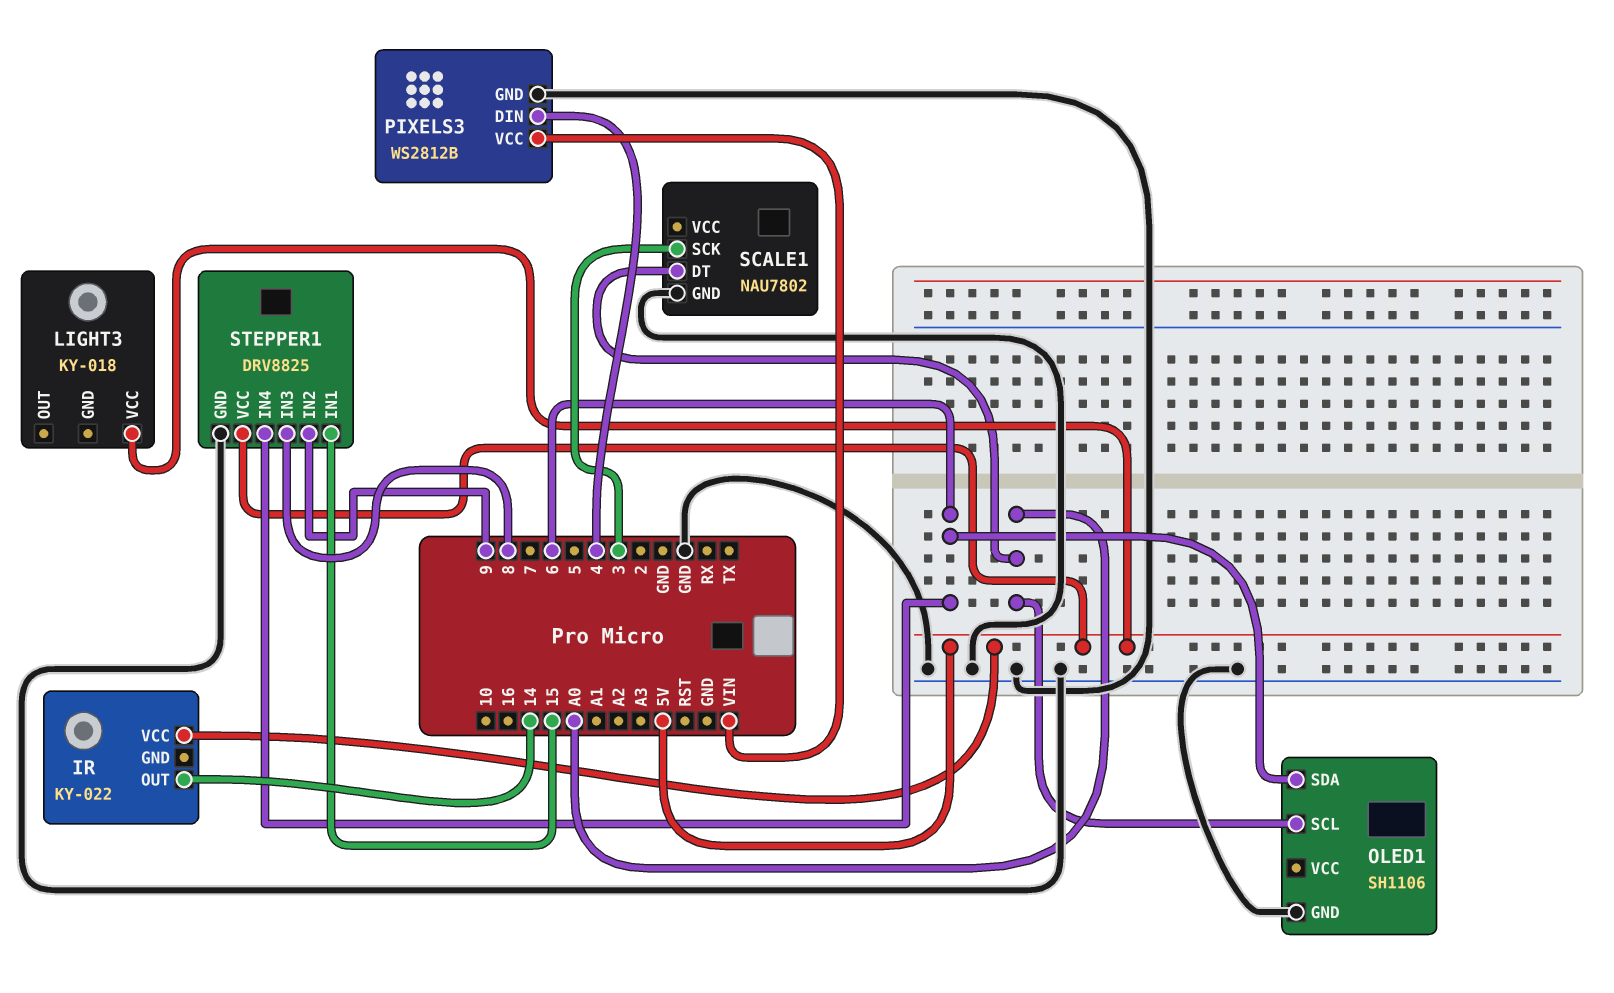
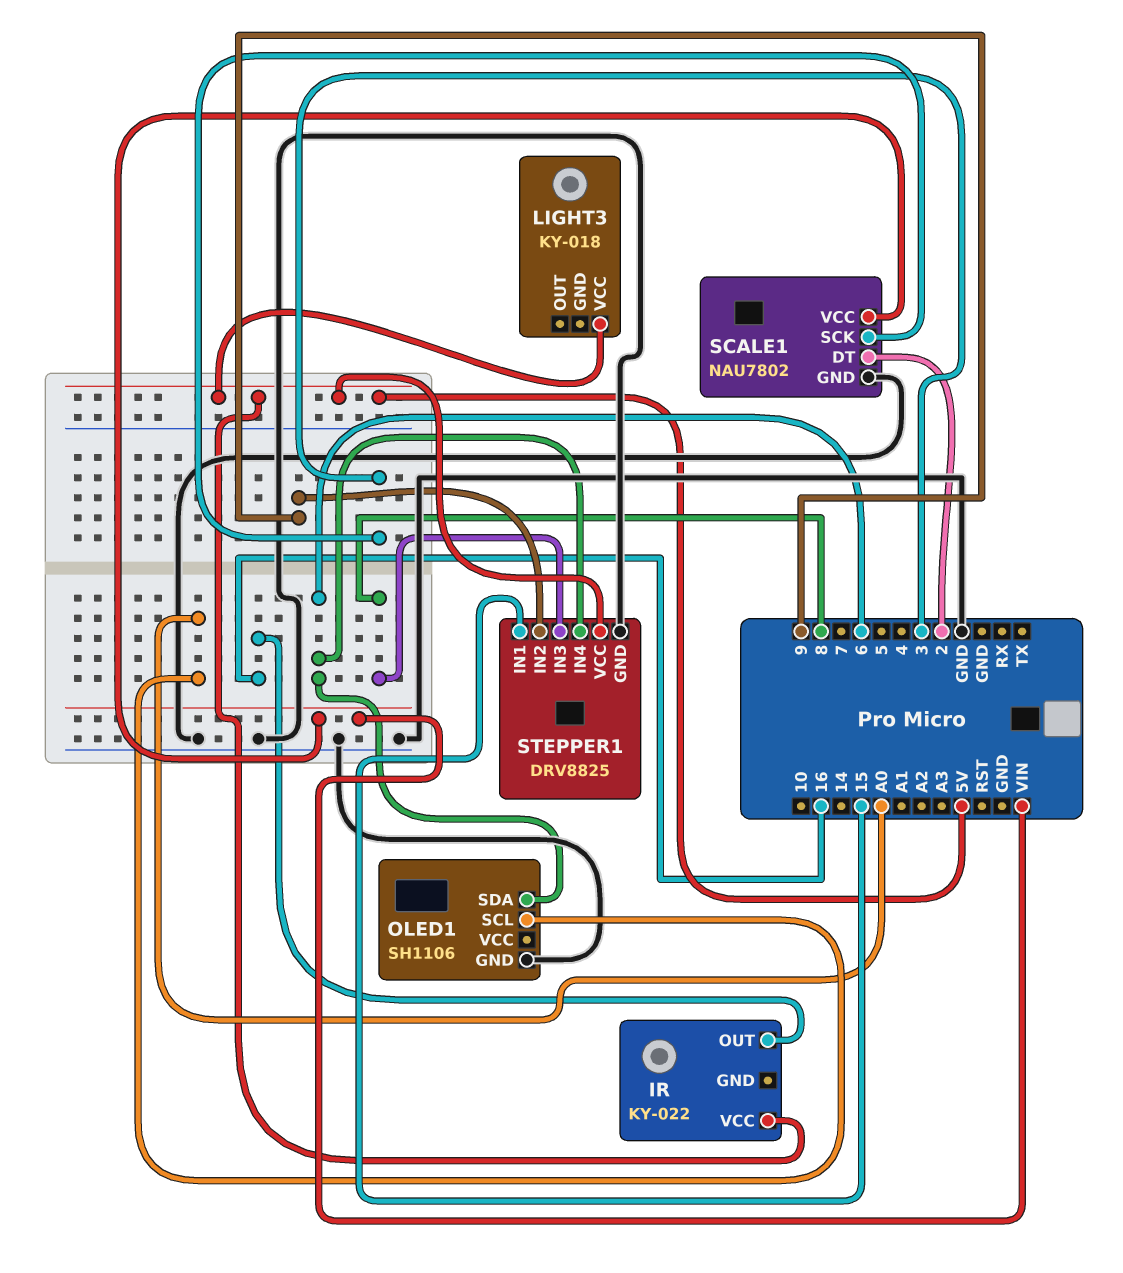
IR pin OUT: 14 -> 16
PIXELS3: WS2812B -> none
PIXELS3 pin DIN: 4 -> none
PIXELS3 pin GND: GND -> none
PIXELS3 pin VCC: VIN -> none
SCALE1 pin DT: A0 -> 2
SCALE1 pin VCC: none -> VIN

